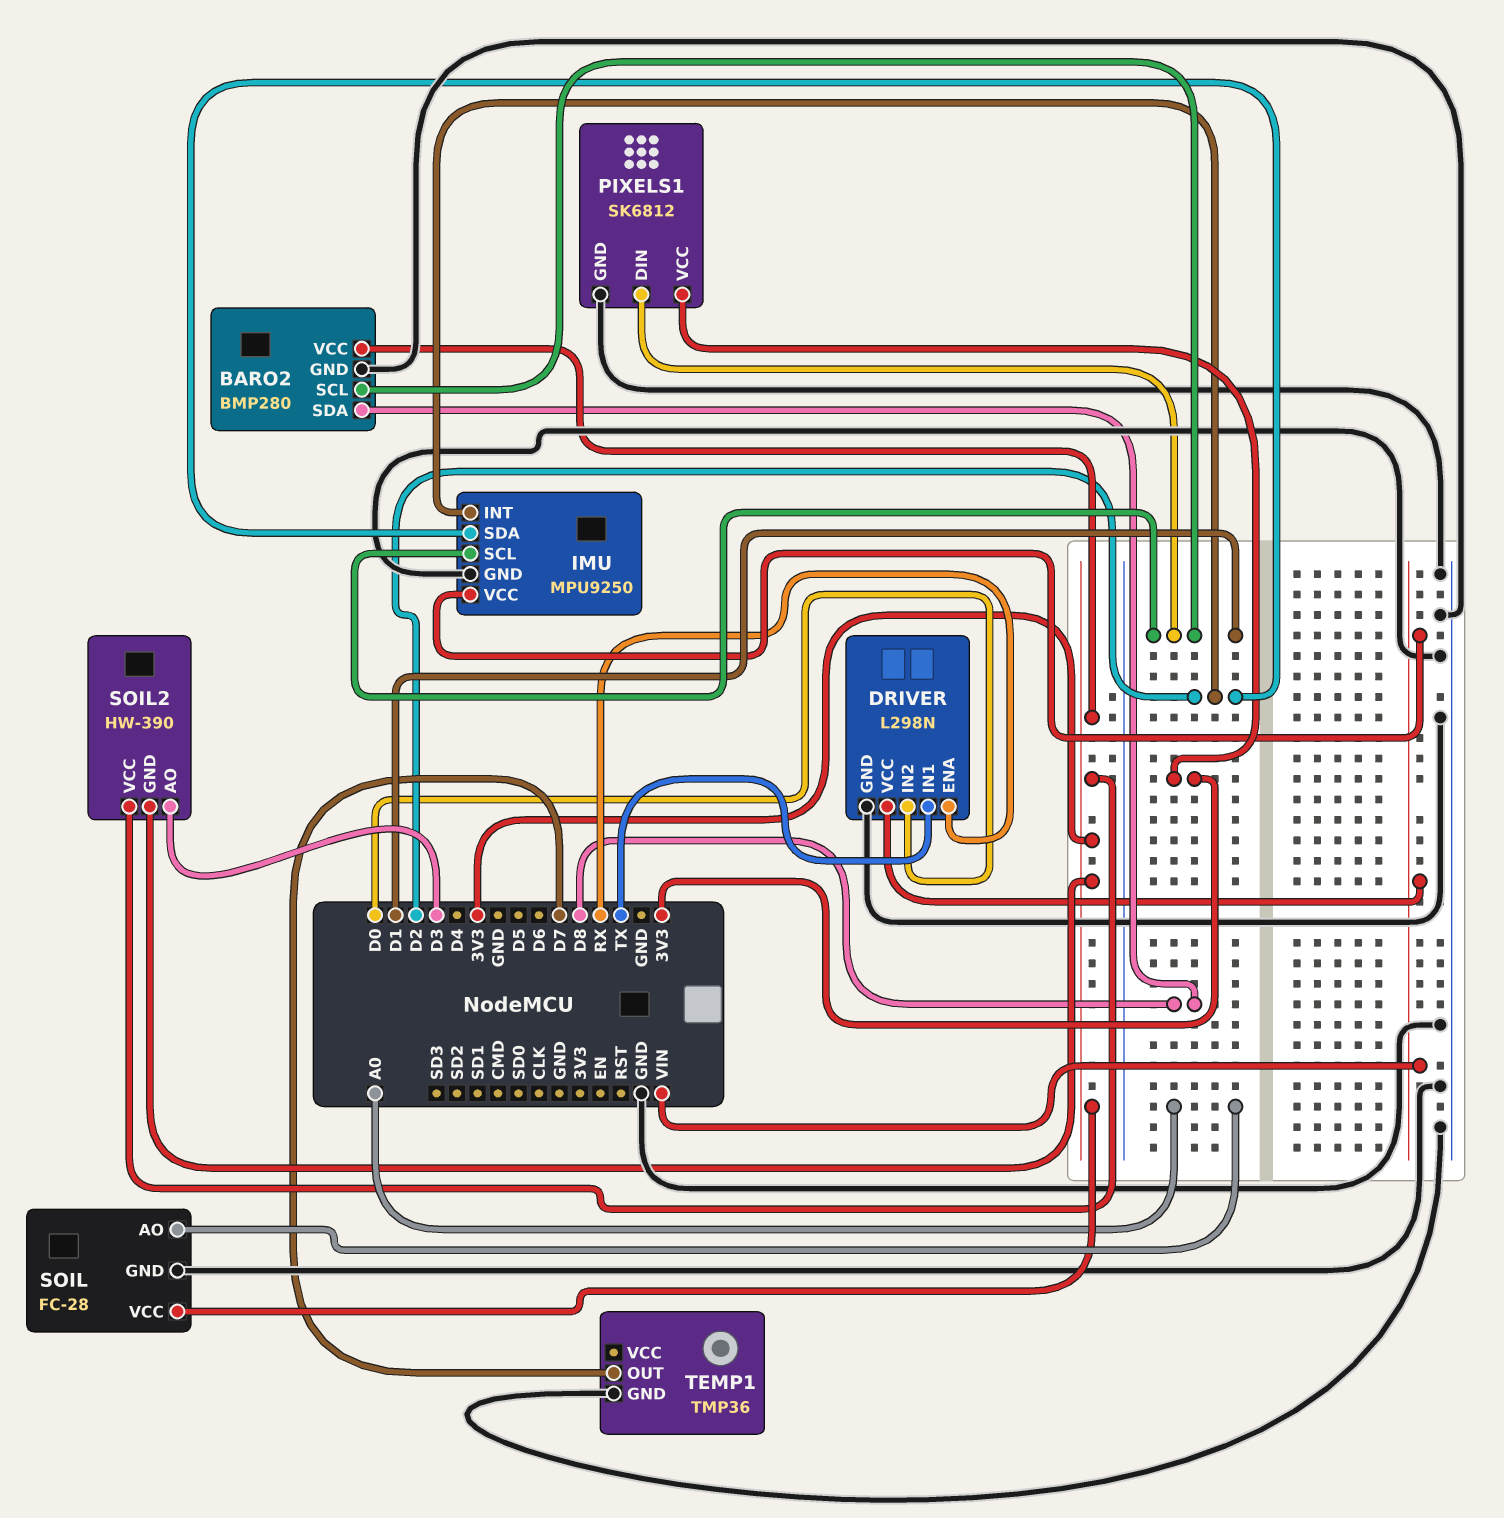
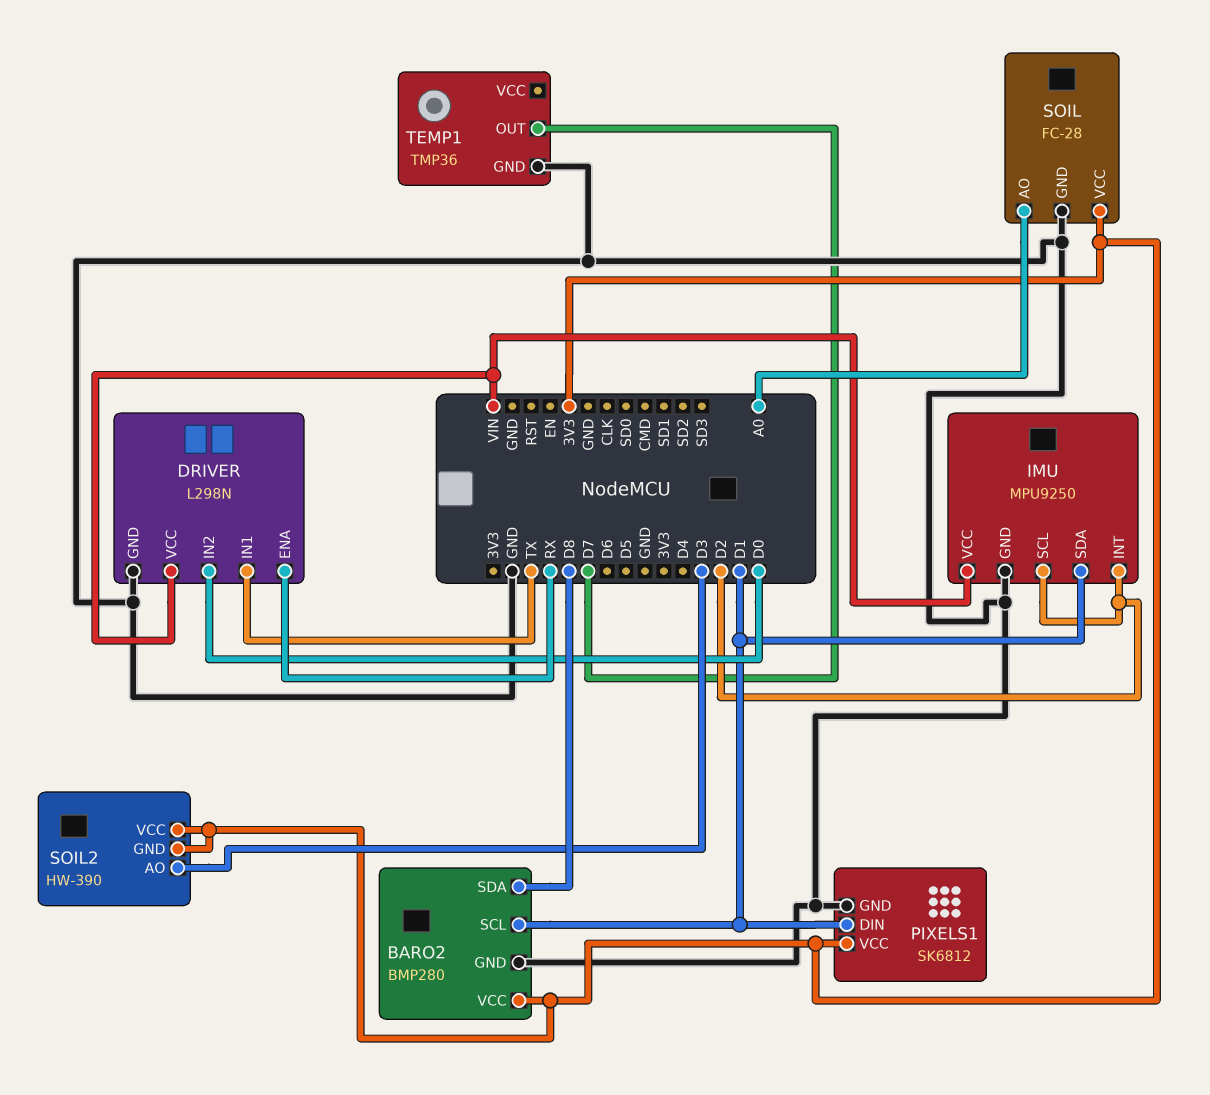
IMU pin SCL: D1 -> D2
IMU pin SDA: D2 -> D1

